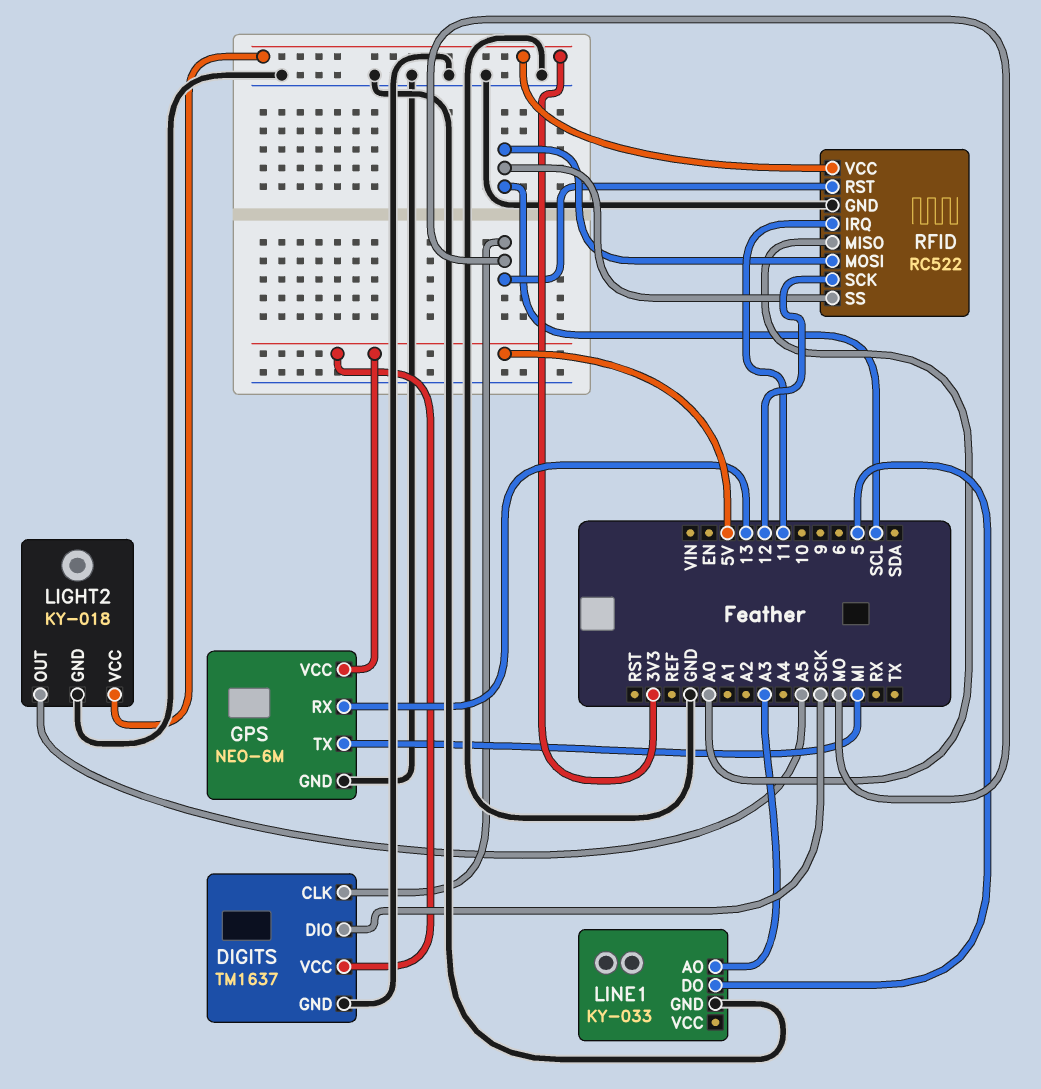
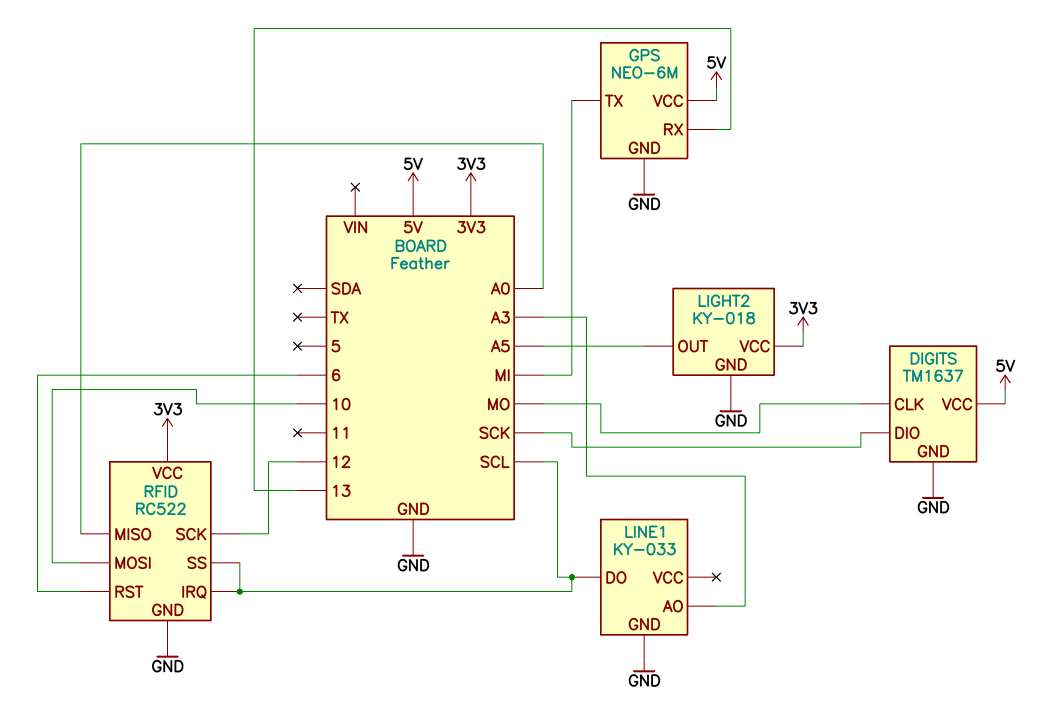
LINE1 pin DO: 5 -> SCL
RFID pin IRQ: 11 -> SCL
RFID pin MOSI: SCL -> 10
RFID pin RST: MO -> 6

